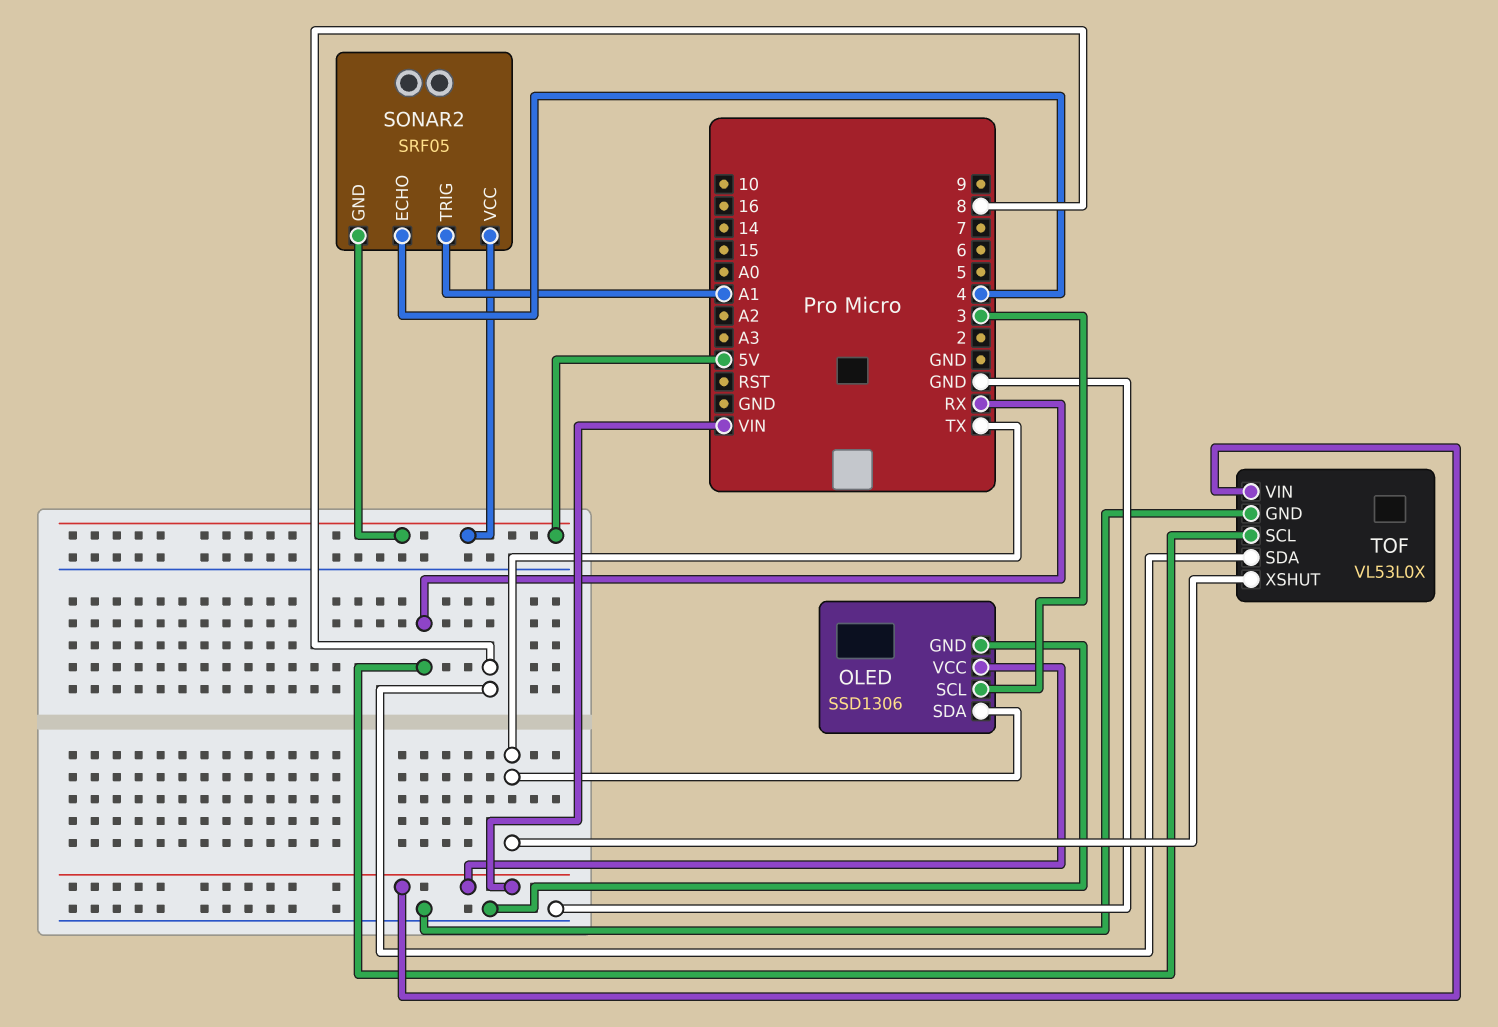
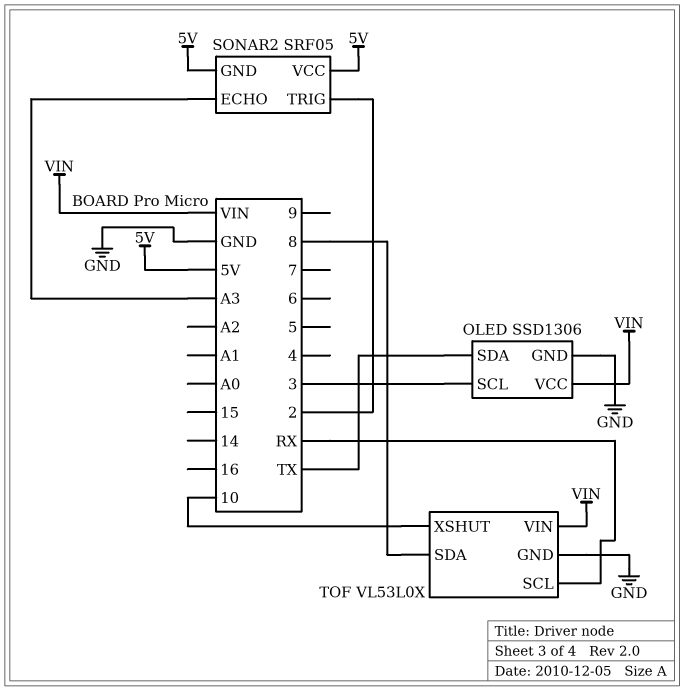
SONAR2 pin ECHO: 4 -> A3
SONAR2 pin TRIG: A1 -> 2
TOF pin XSHUT: TX -> 10

